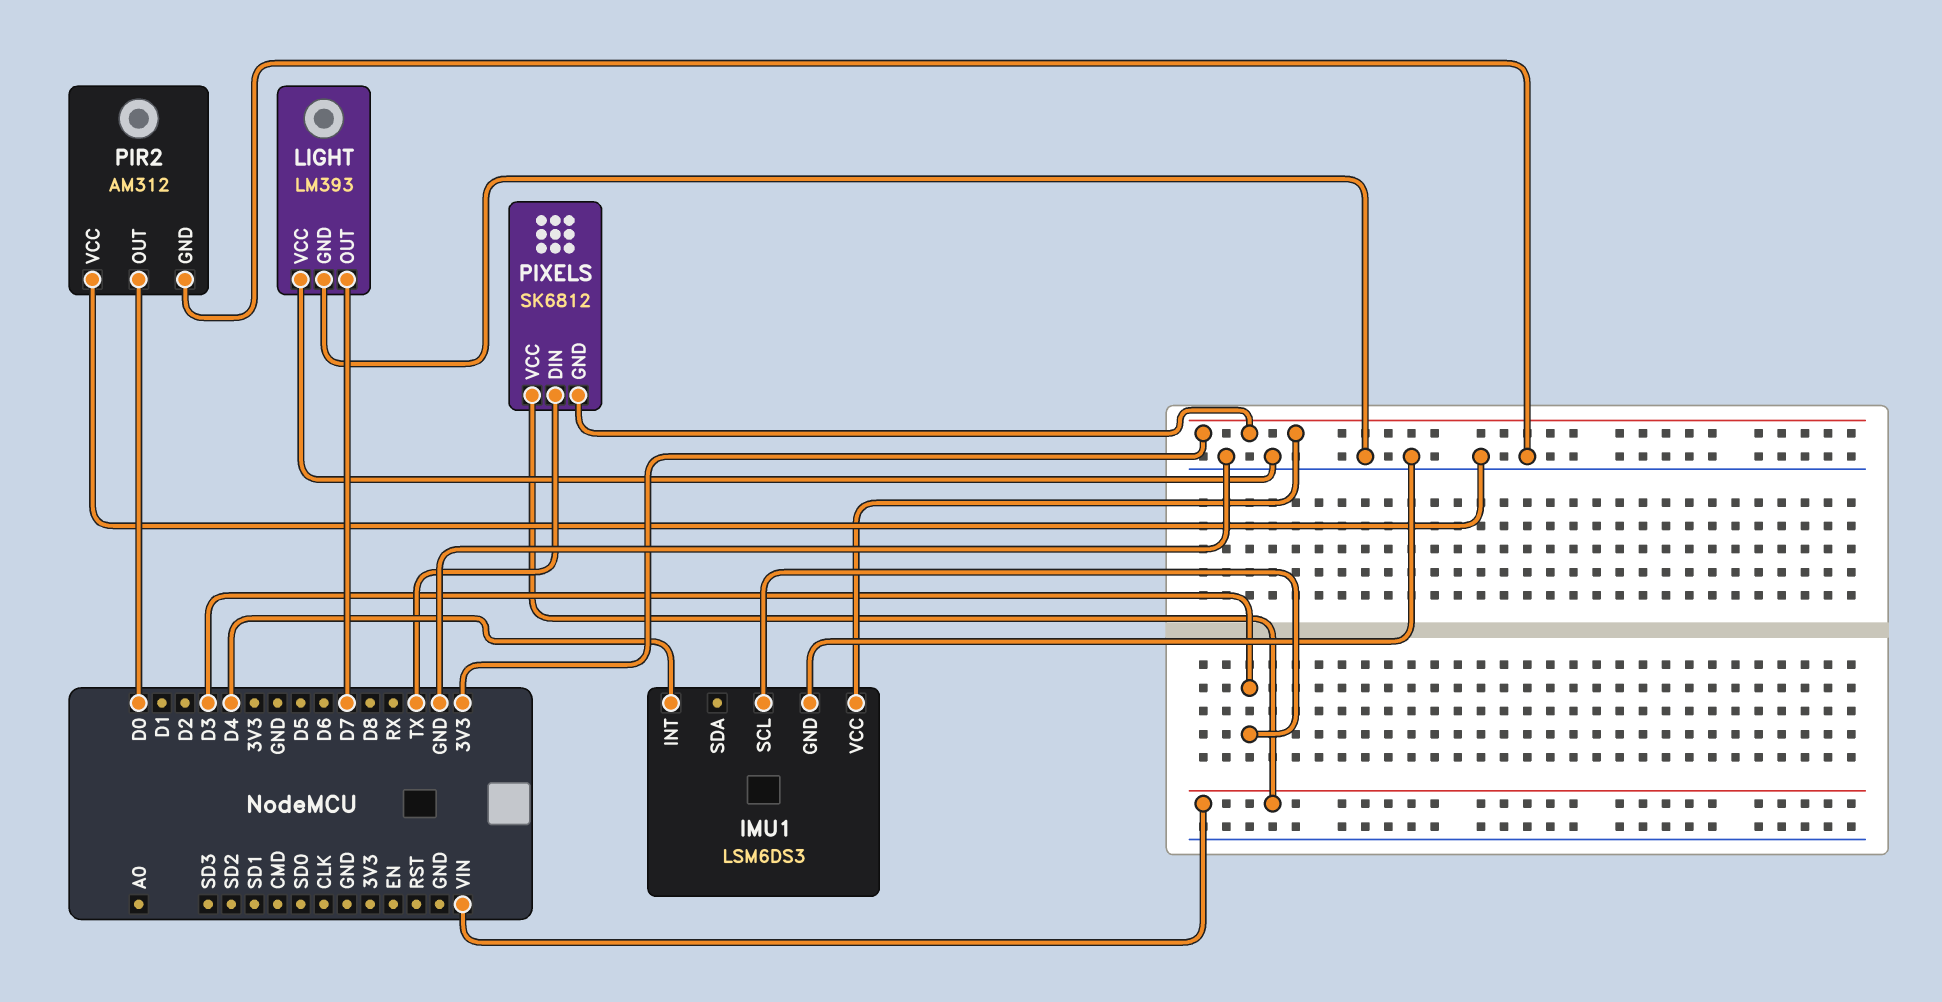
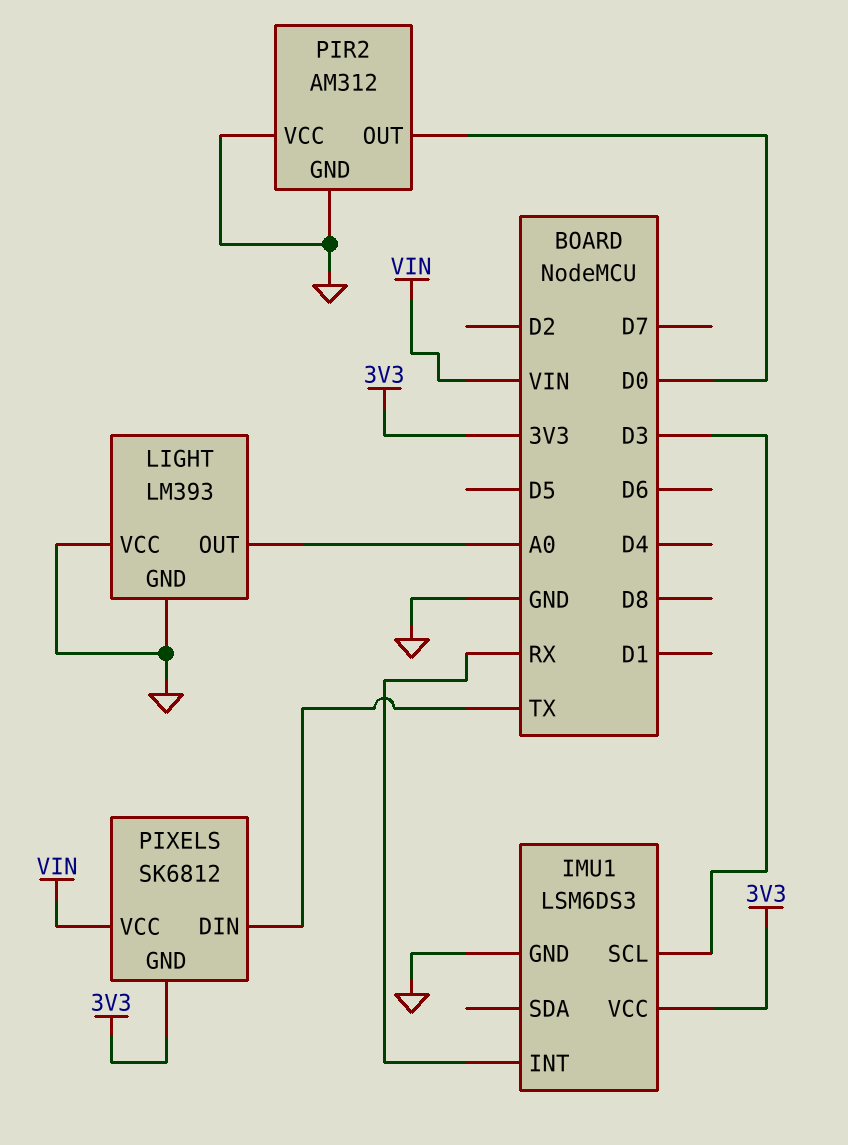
IMU1 pin INT: D4 -> RX
LIGHT pin OUT: D7 -> A0

